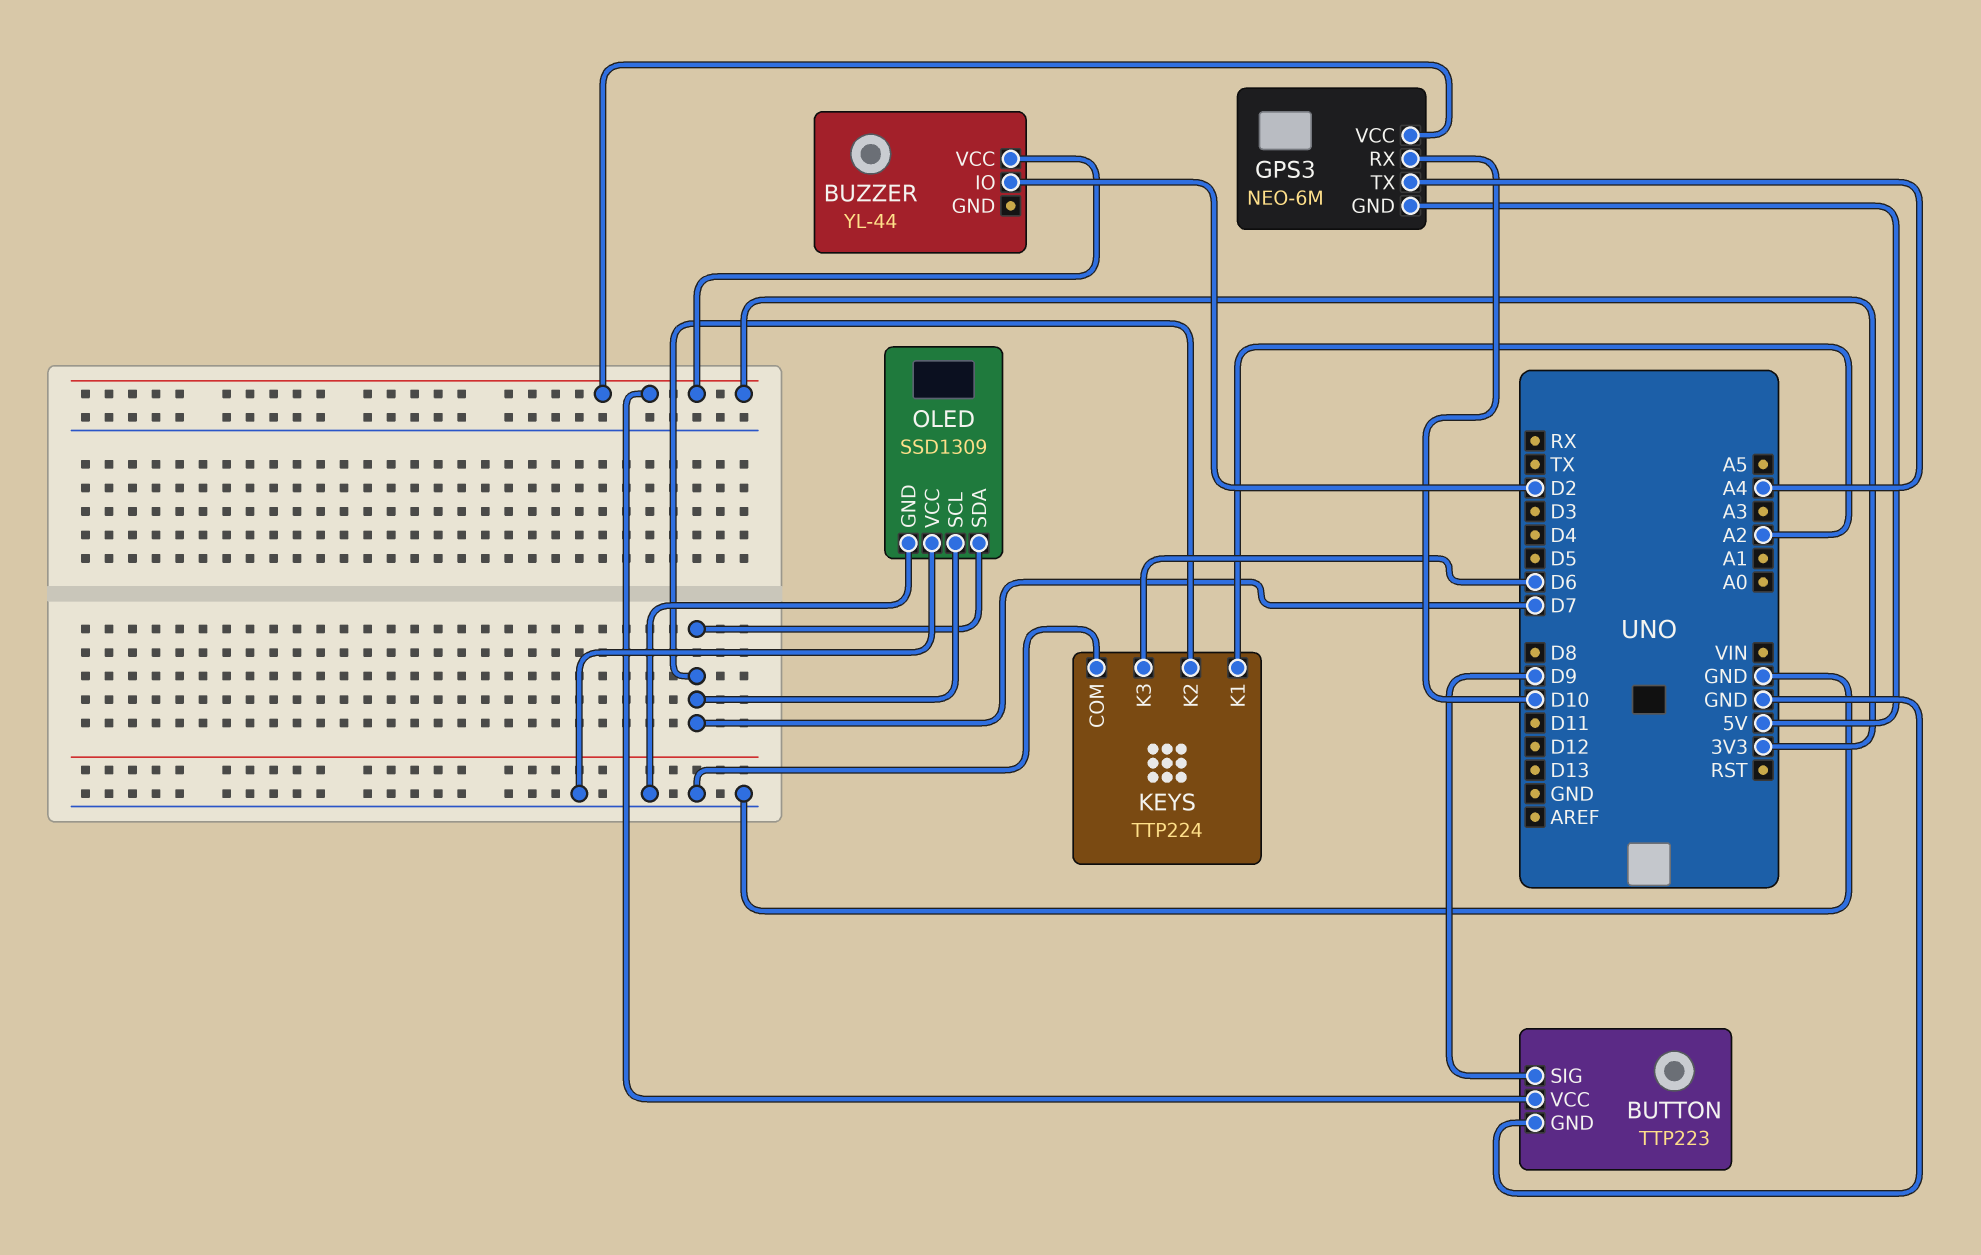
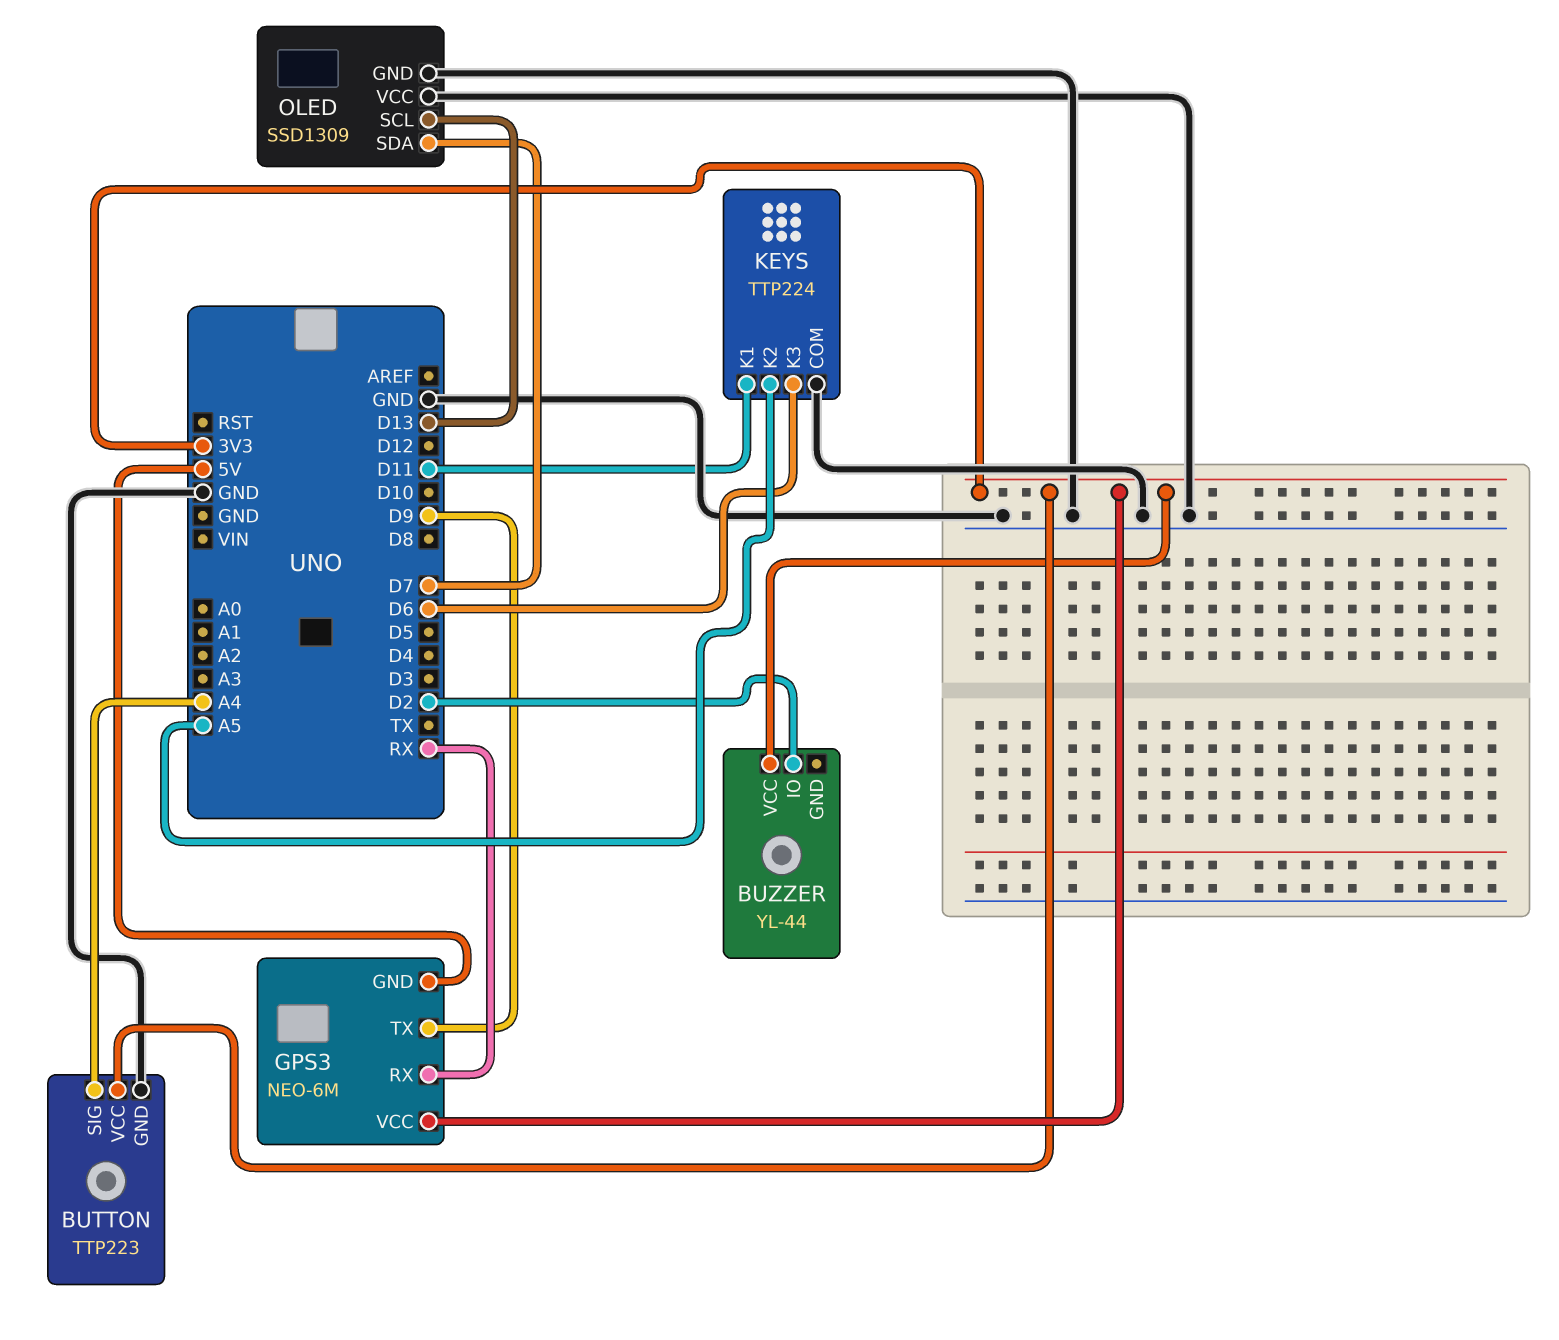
BUTTON pin SIG: D9 -> A4
GPS3 pin RX: D10 -> RX
GPS3 pin TX: A4 -> D9
KEYS pin K1: A2 -> D11
KEYS pin K2: D7 -> A5
OLED pin SCL: D7 -> D13

